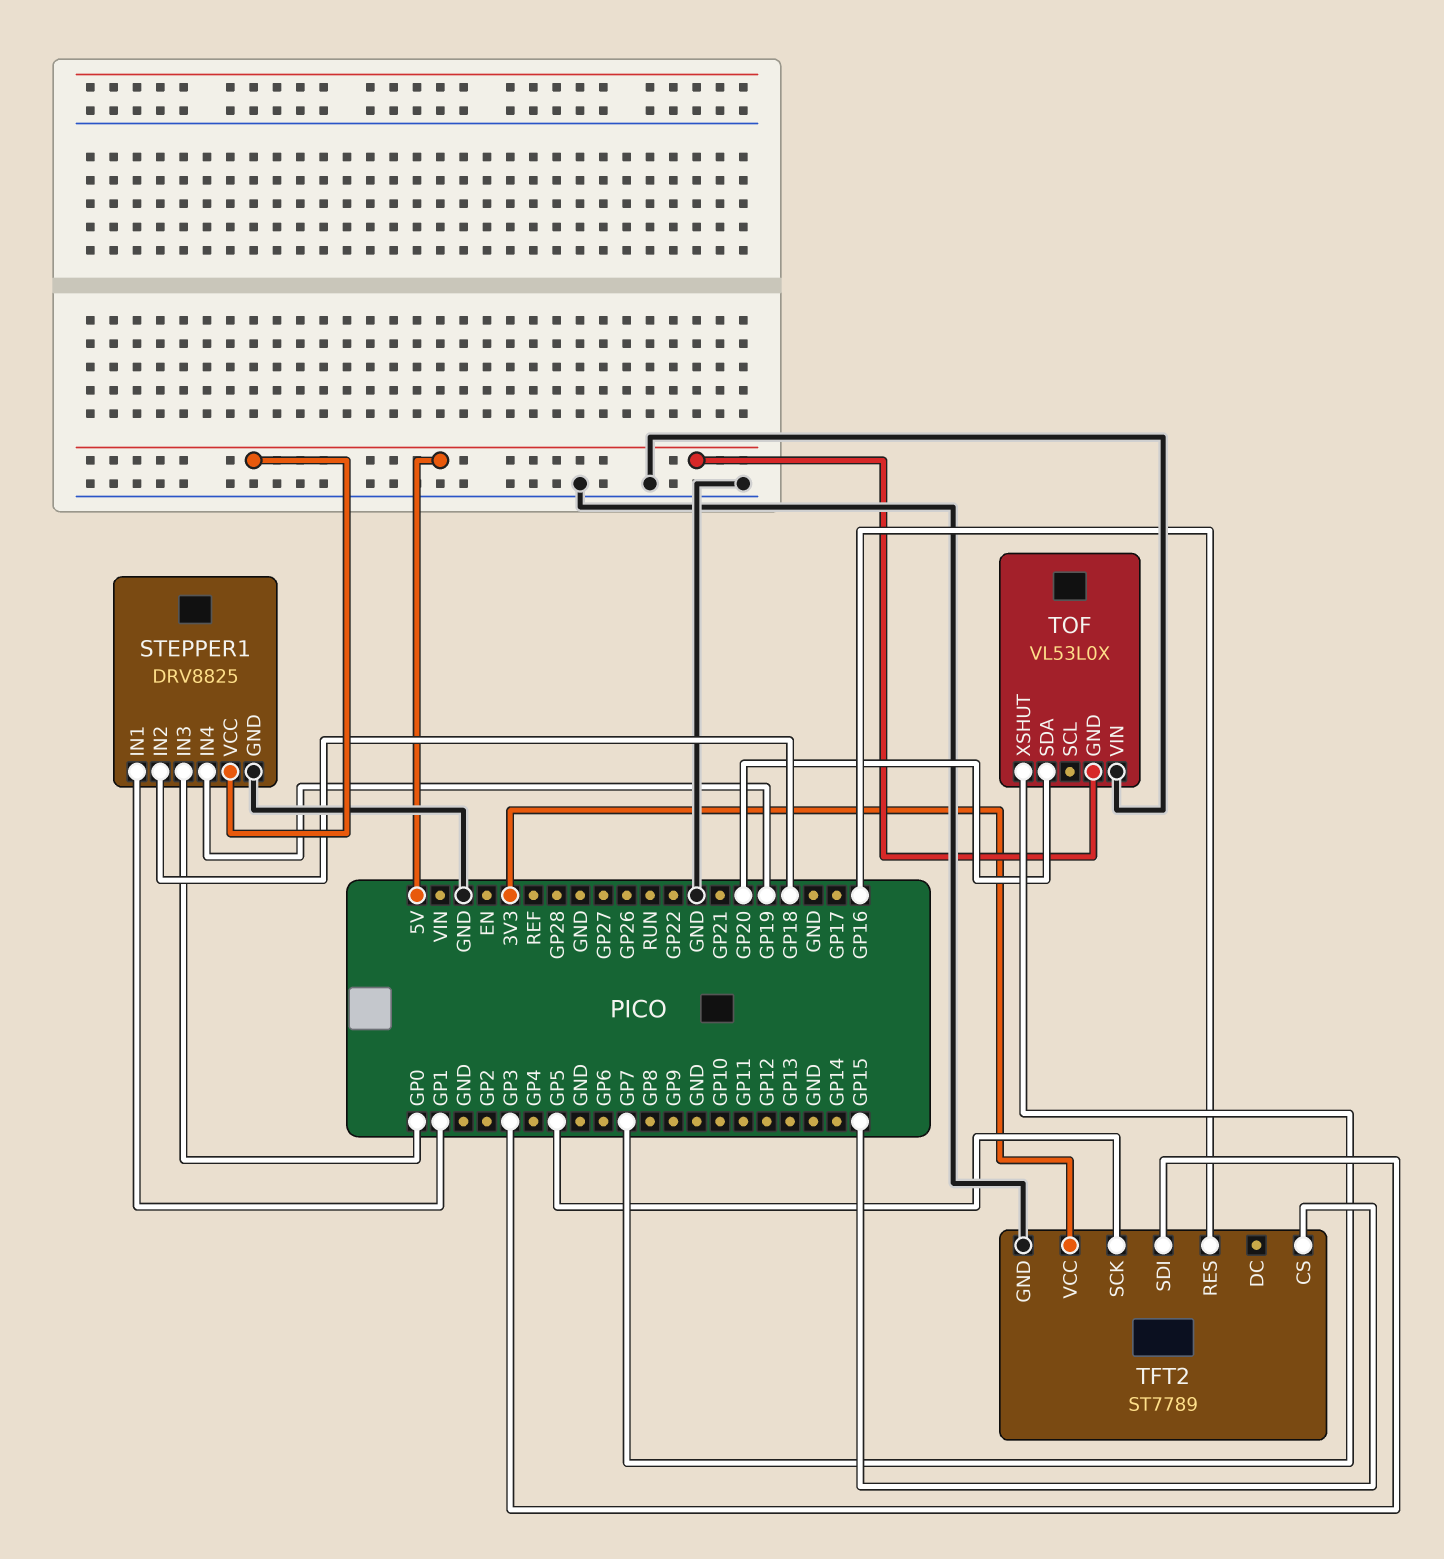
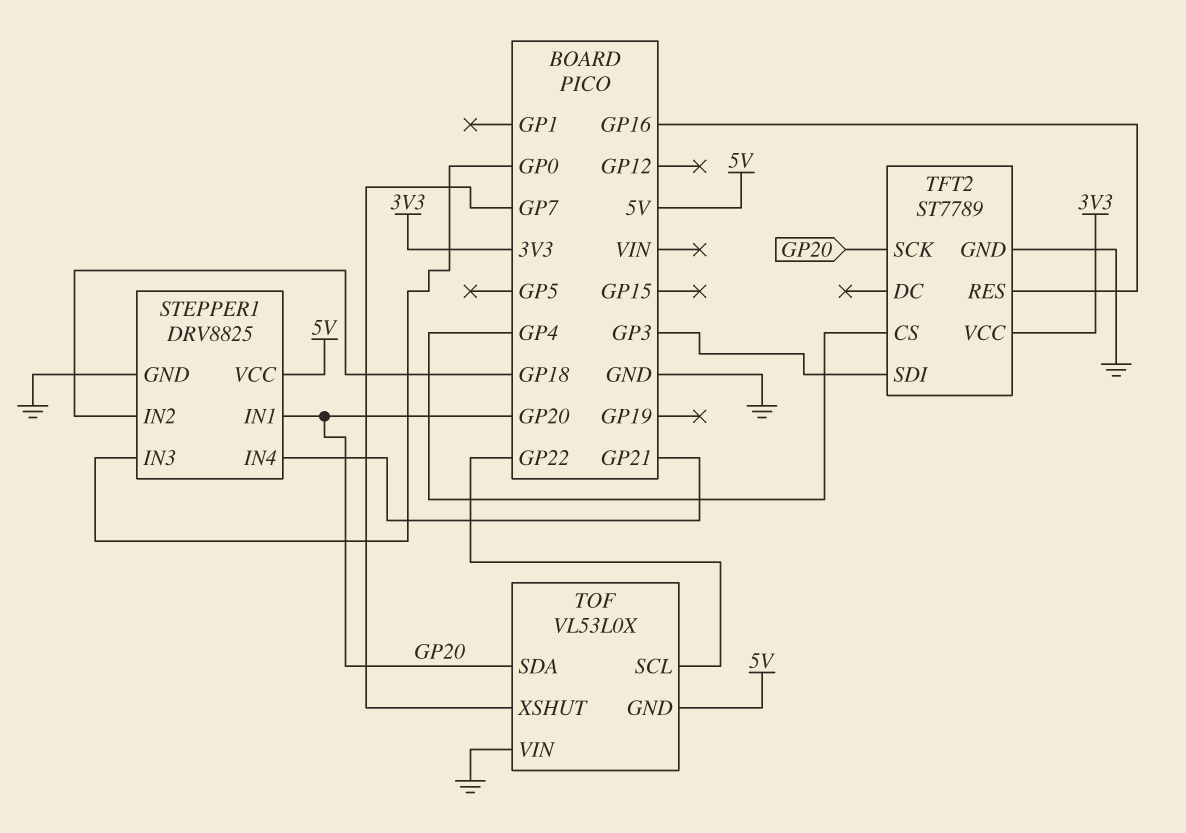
STEPPER1 pin IN1: GP1 -> GP20
STEPPER1 pin IN4: GP19 -> GP21
TFT2 pin CS: GP15 -> GP4
TFT2 pin SCK: GP5 -> GP20
TOF pin SCL: none -> GP22

